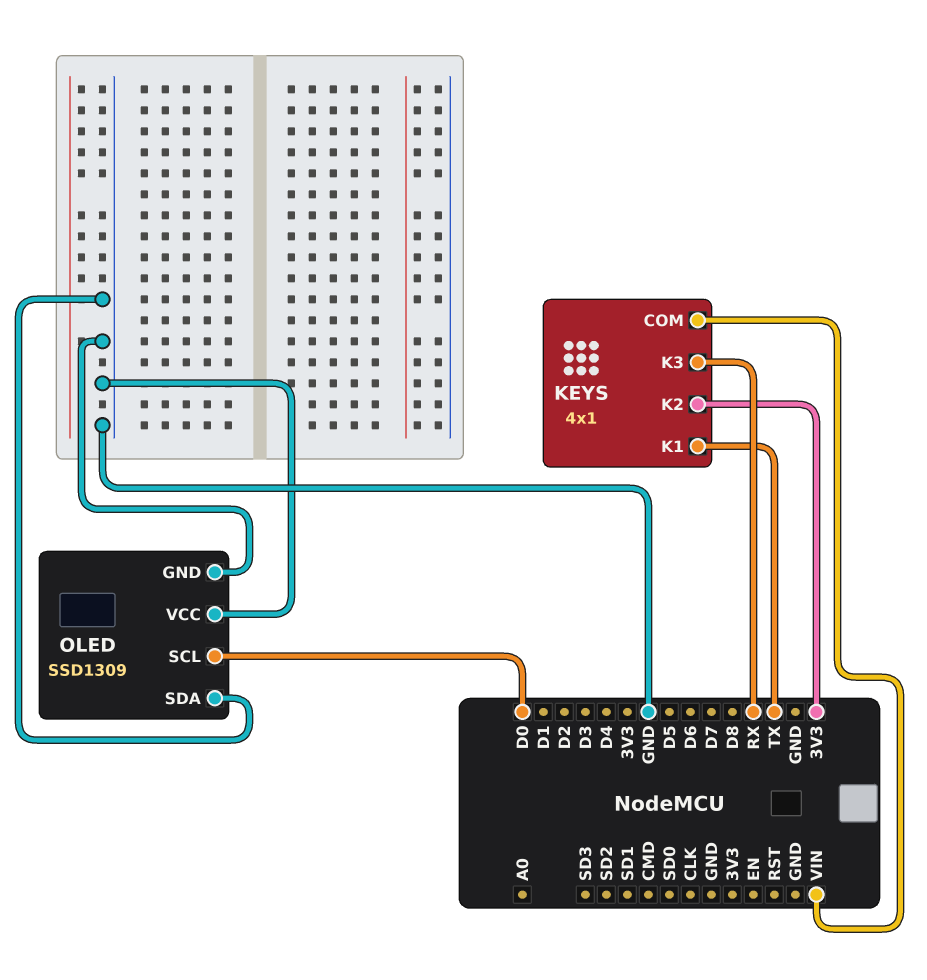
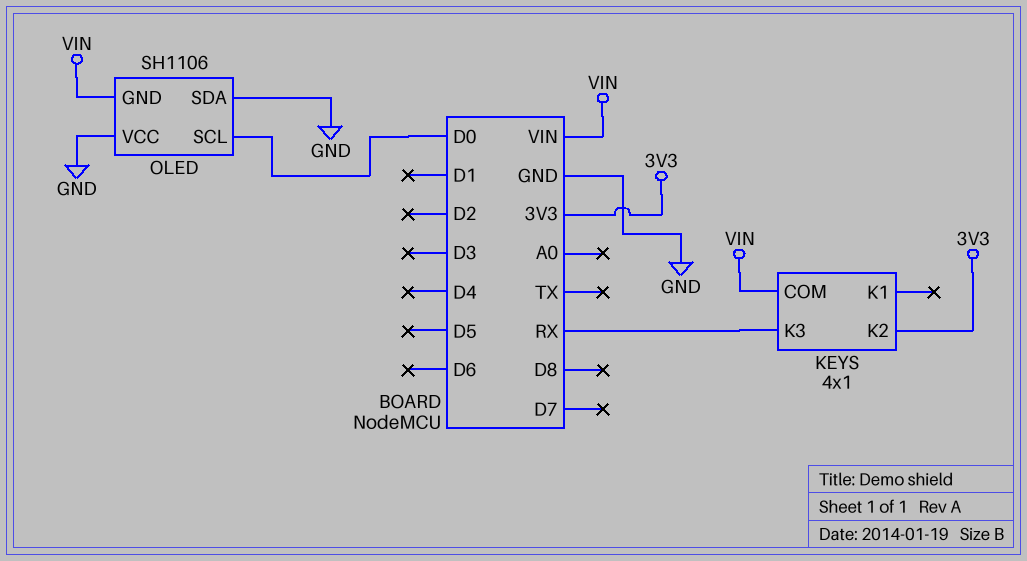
KEYS pin K1: TX -> none
OLED: SSD1309 -> SH1106
OLED pin GND: GND -> VIN

